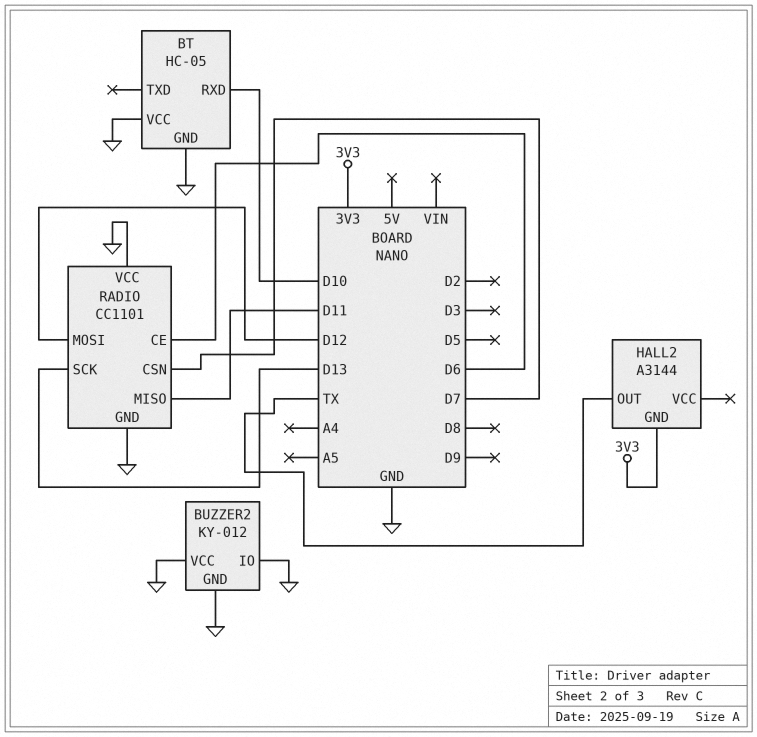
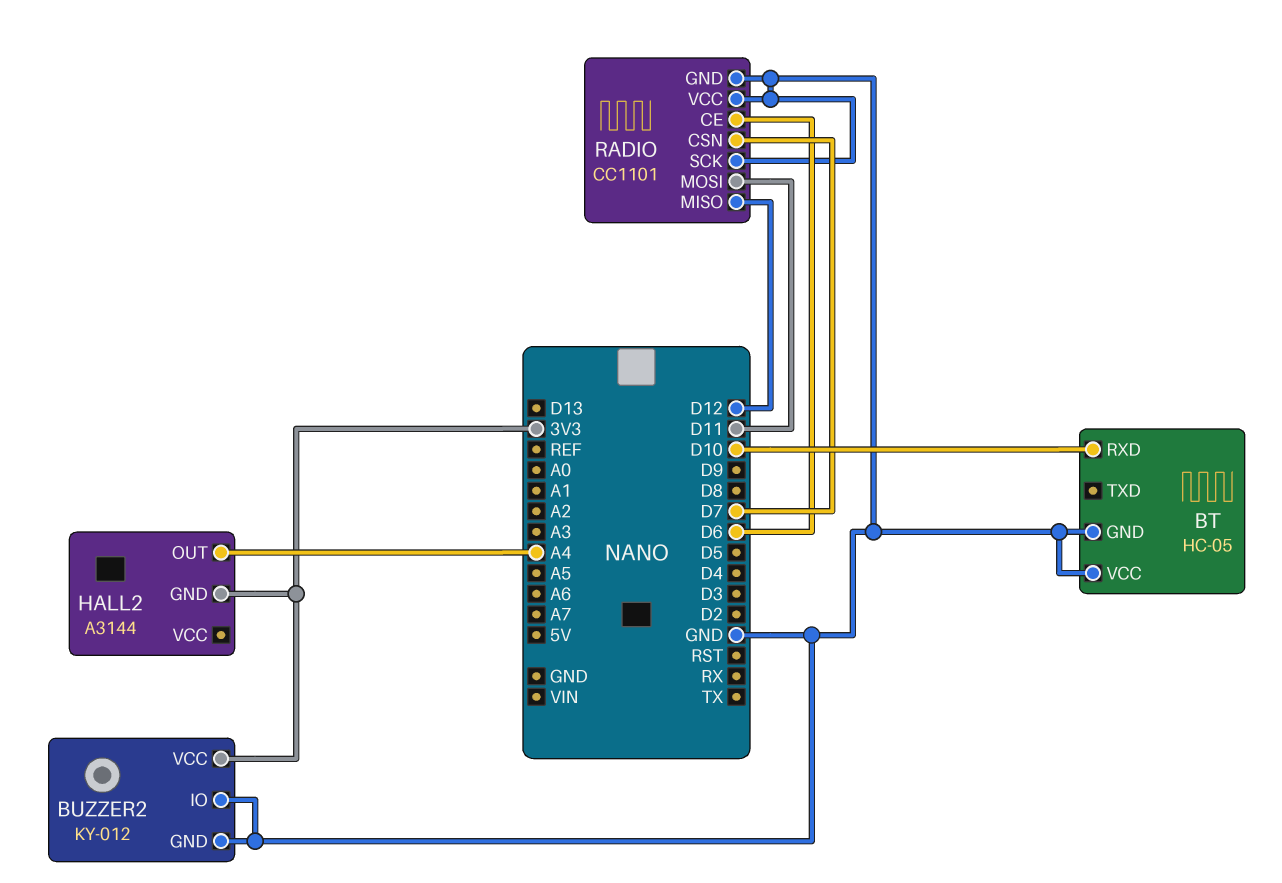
BUZZER2 pin VCC: GND -> 3V3
HALL2 pin OUT: TX -> A4
RADIO pin MISO: D11 -> D12
RADIO pin MOSI: D12 -> D11
RADIO pin SCK: D13 -> GND

